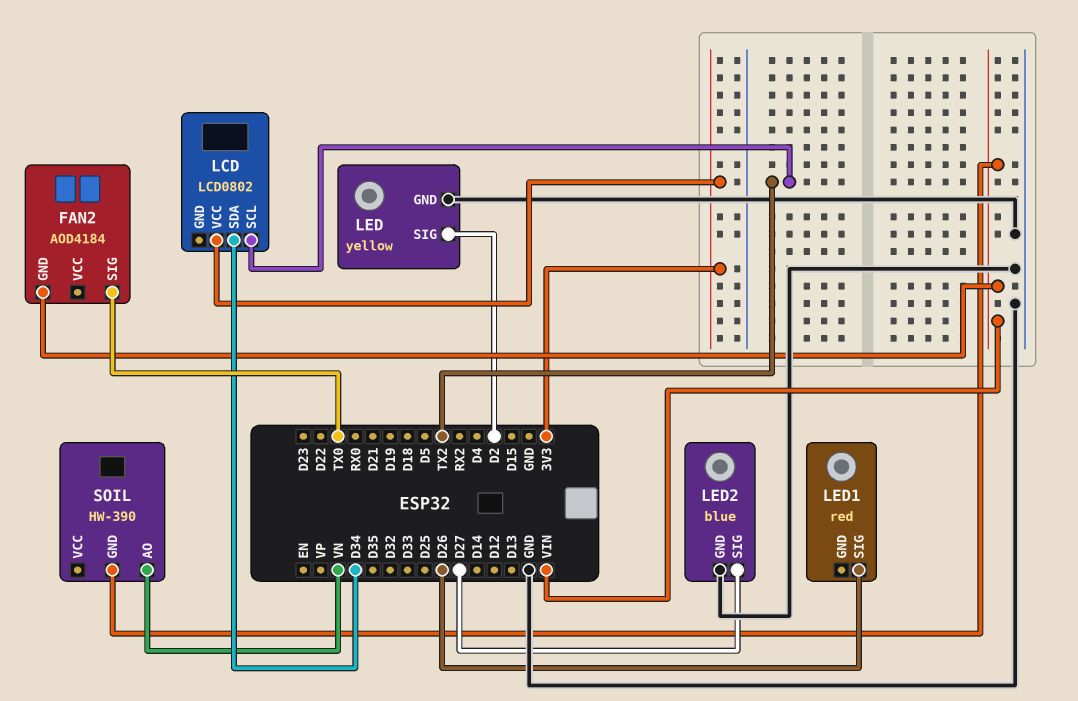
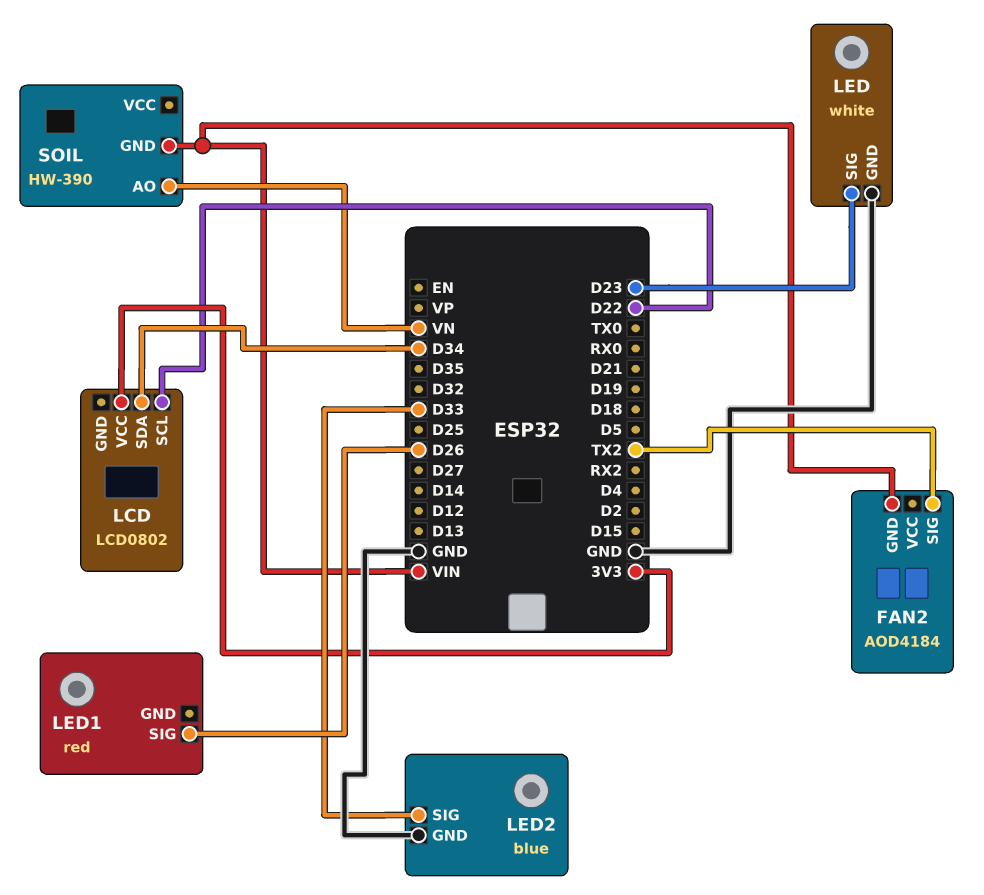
FAN2 pin SIG: TX0 -> TX2
LCD pin SCL: TX2 -> D22
LED: yellow -> white
LED pin SIG: D2 -> D23
LED2 pin SIG: D27 -> D33

